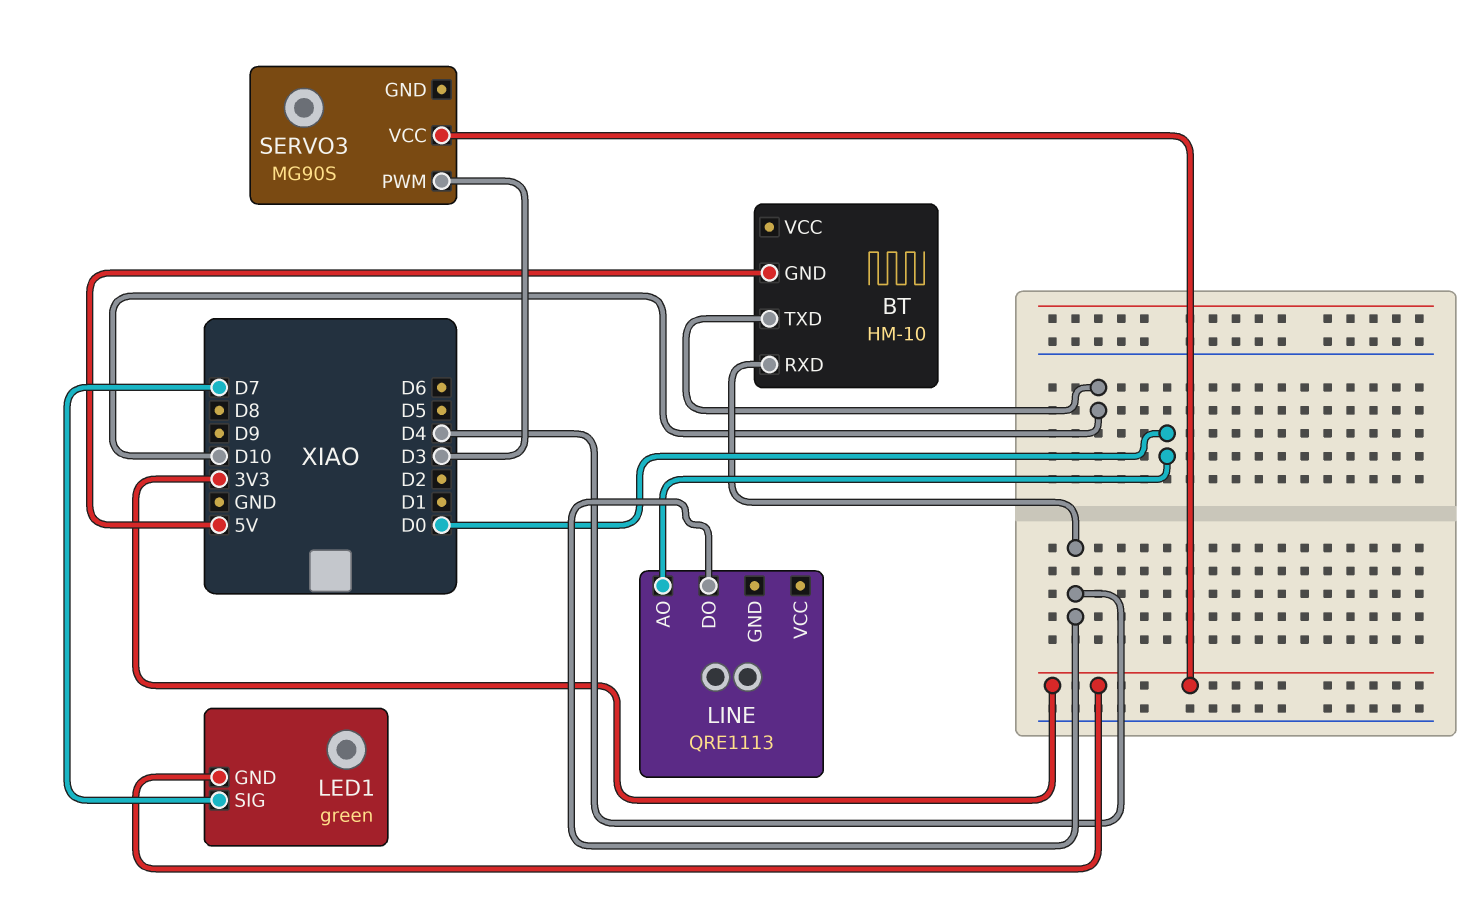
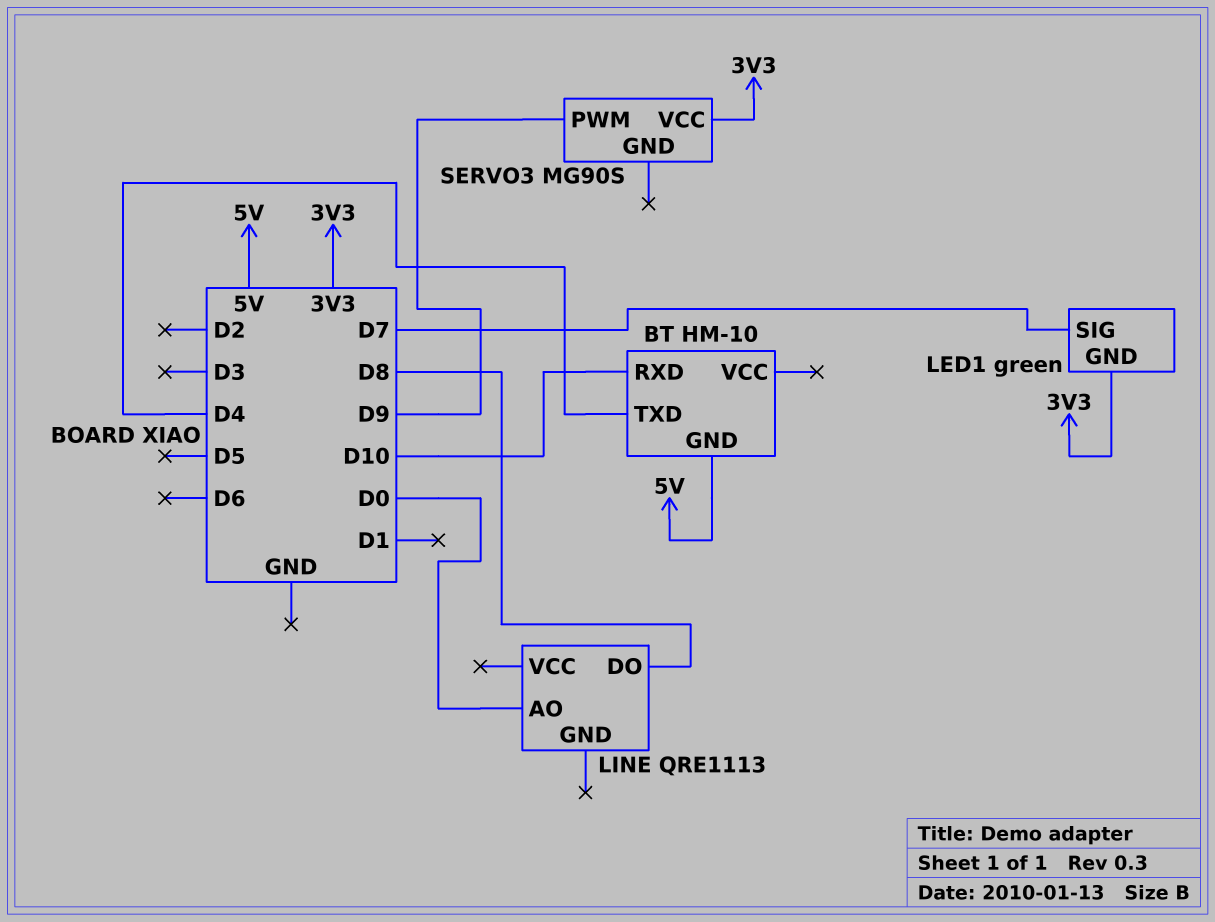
BT pin RXD: D4 -> D10
BT pin TXD: D10 -> D4
LINE pin DO: D4 -> D8
SERVO3 pin PWM: D3 -> D9

